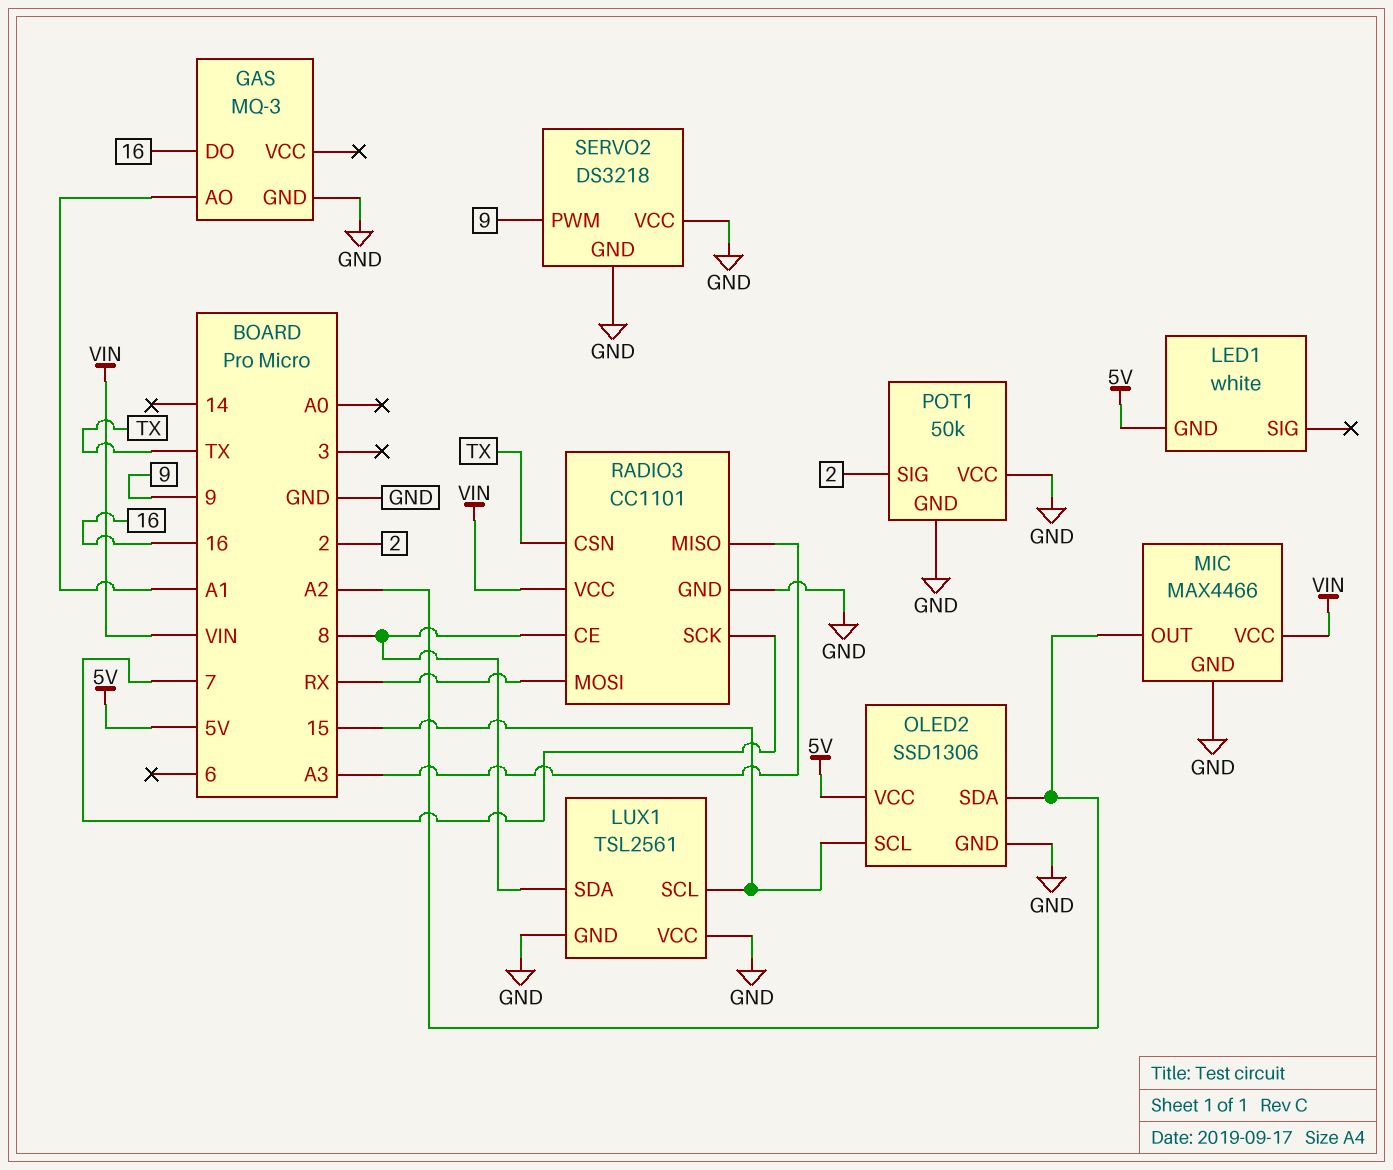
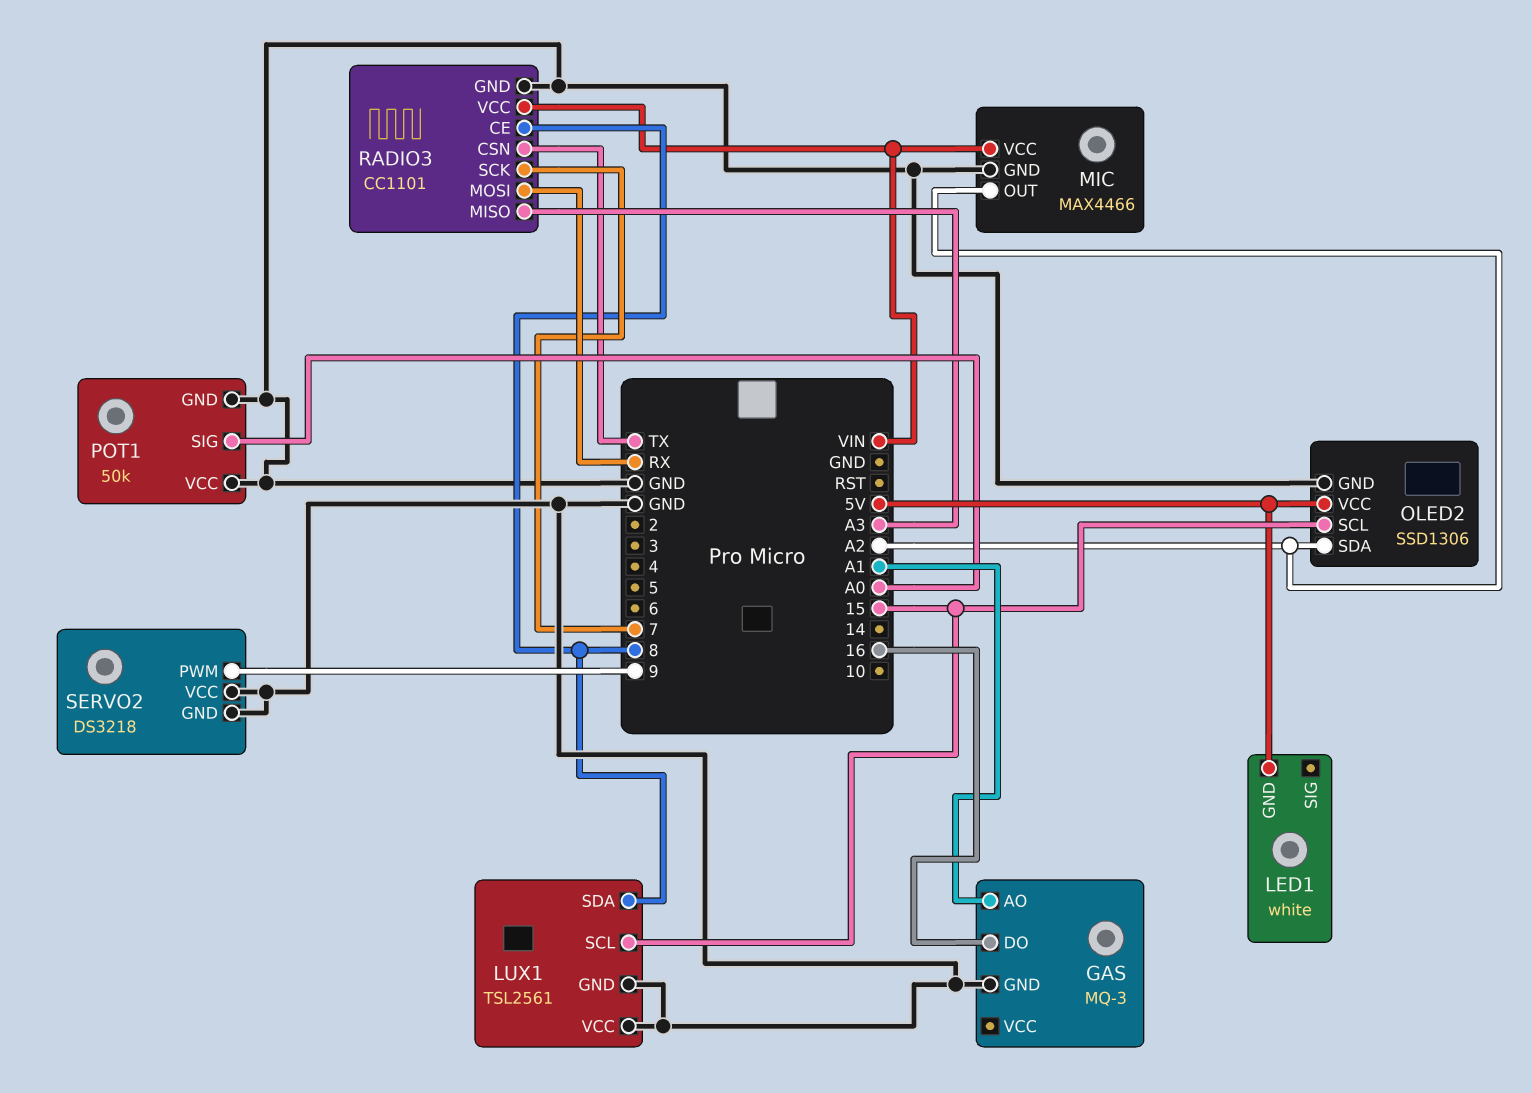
POT1 pin SIG: 2 -> A0

